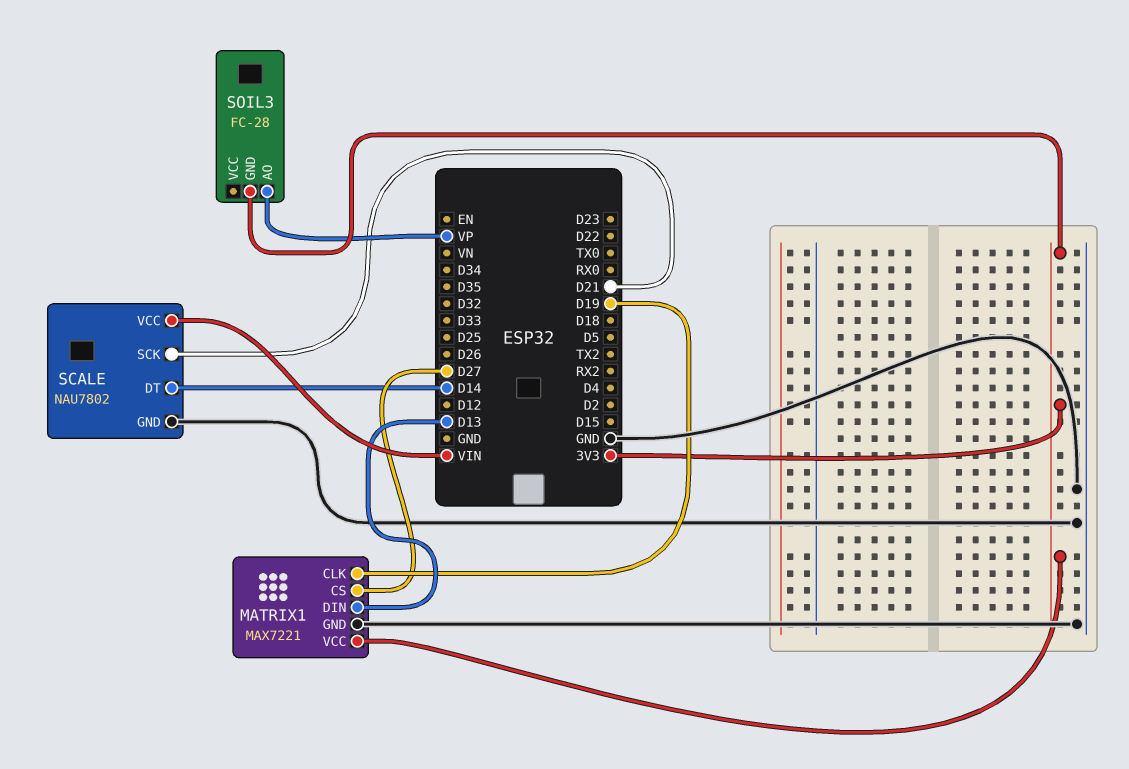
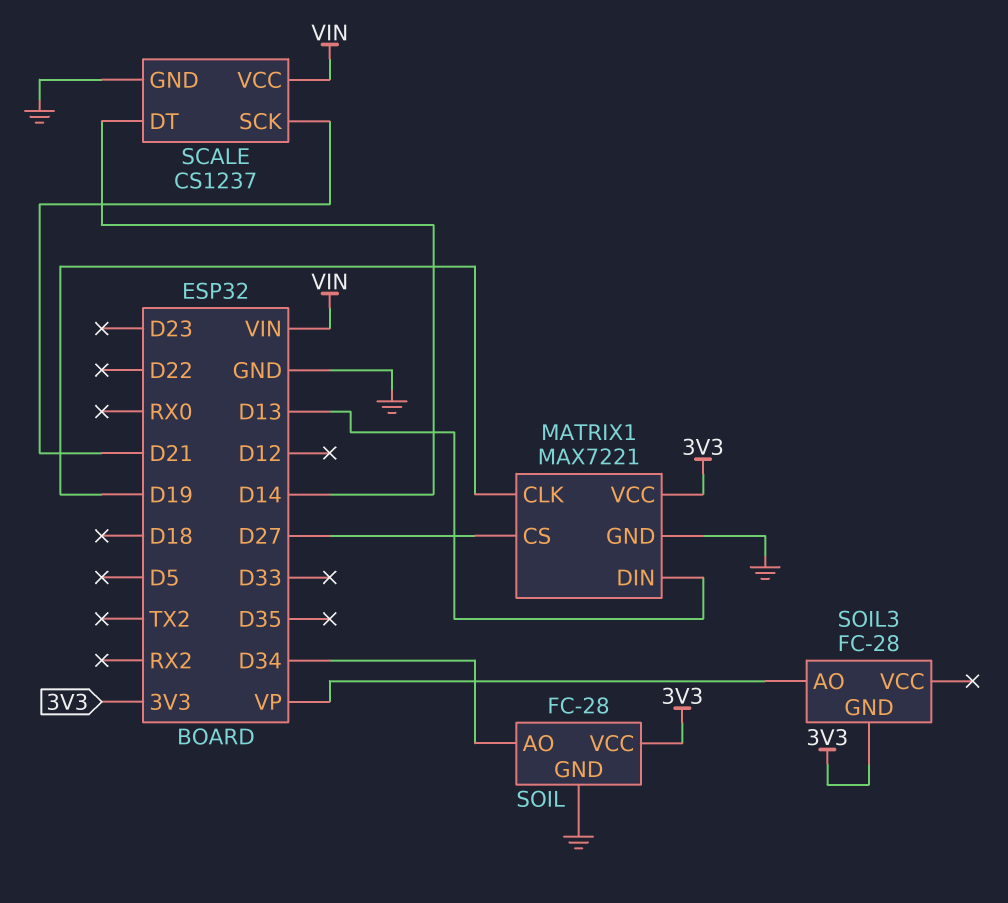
SCALE: NAU7802 -> CS1237
SOIL: none -> FC-28
SOIL pin AO: none -> D34
SOIL pin GND: none -> GND
SOIL pin VCC: none -> 3V3

